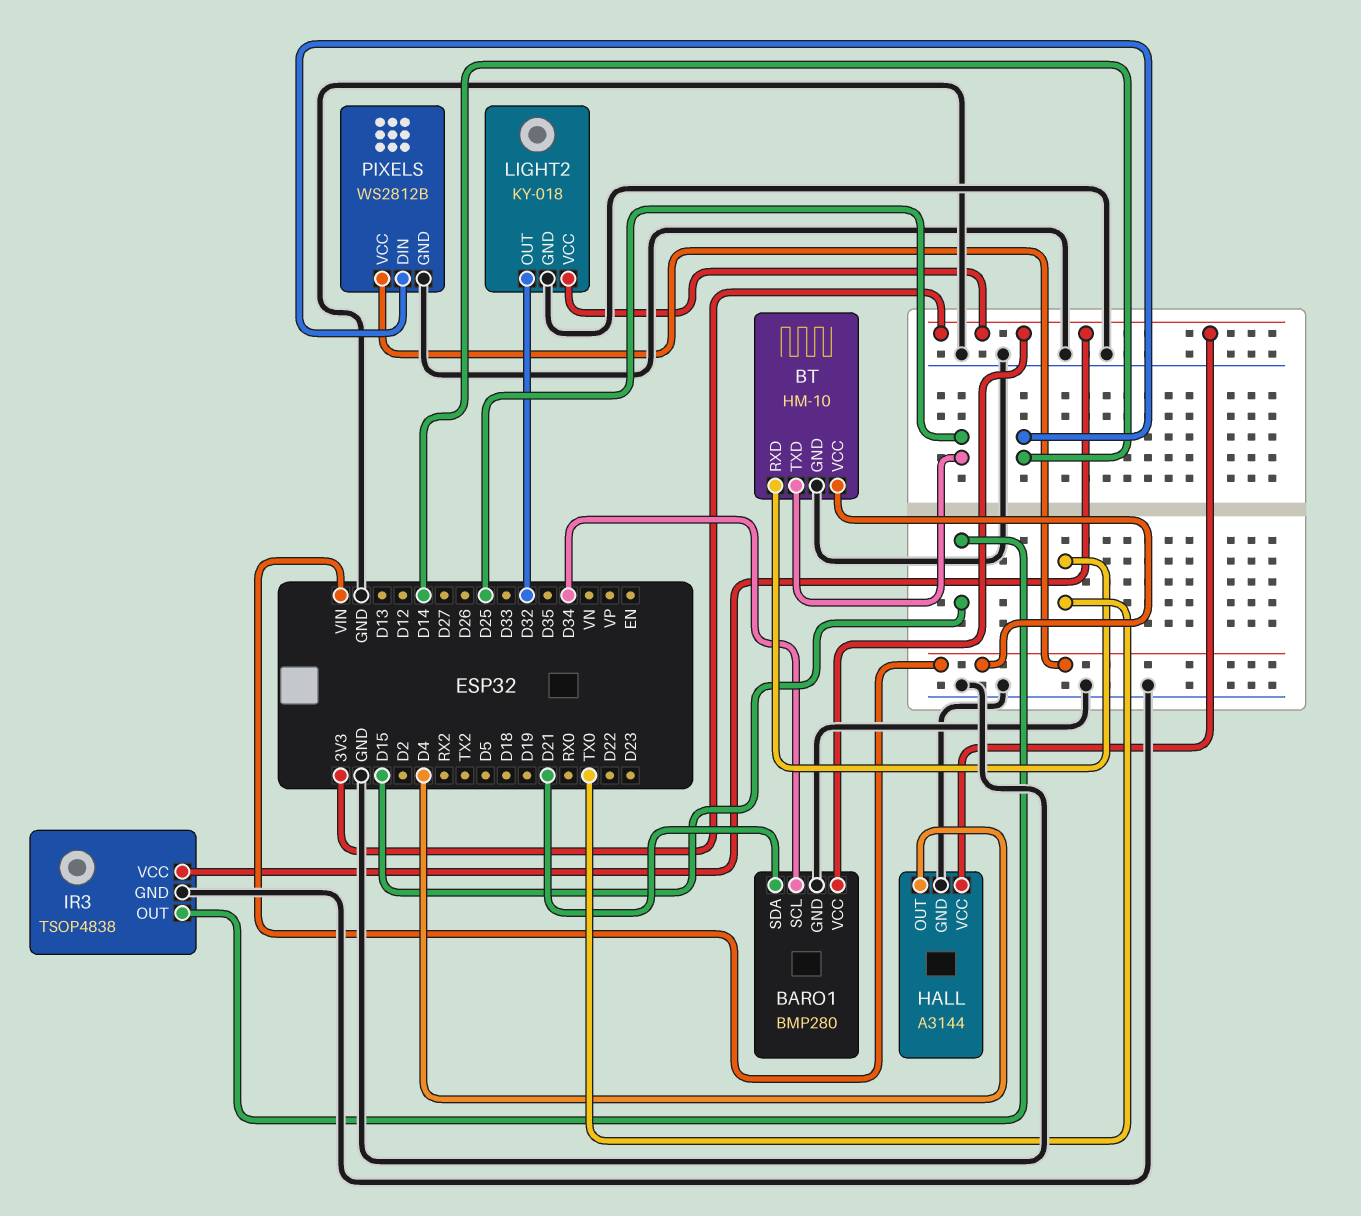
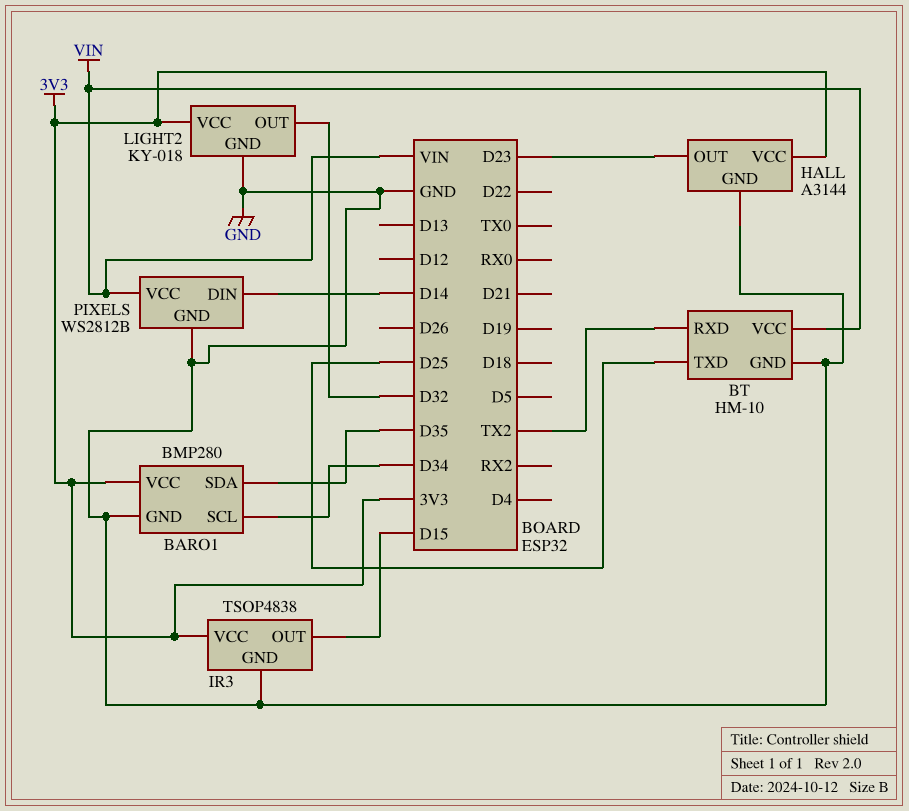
BARO1 pin SDA: D21 -> D35
BT pin RXD: TX0 -> TX2
HALL pin OUT: D4 -> D23

